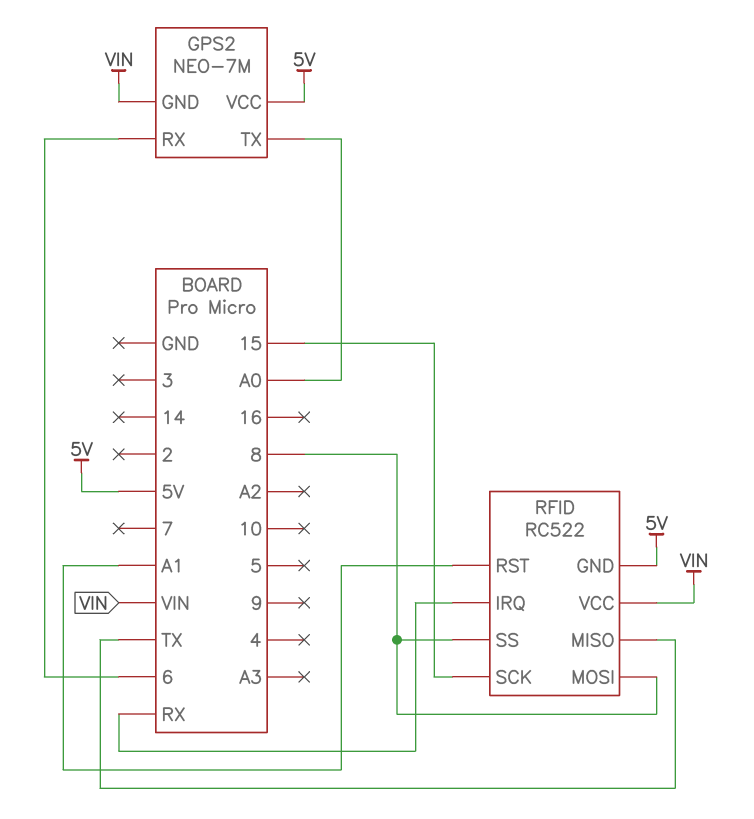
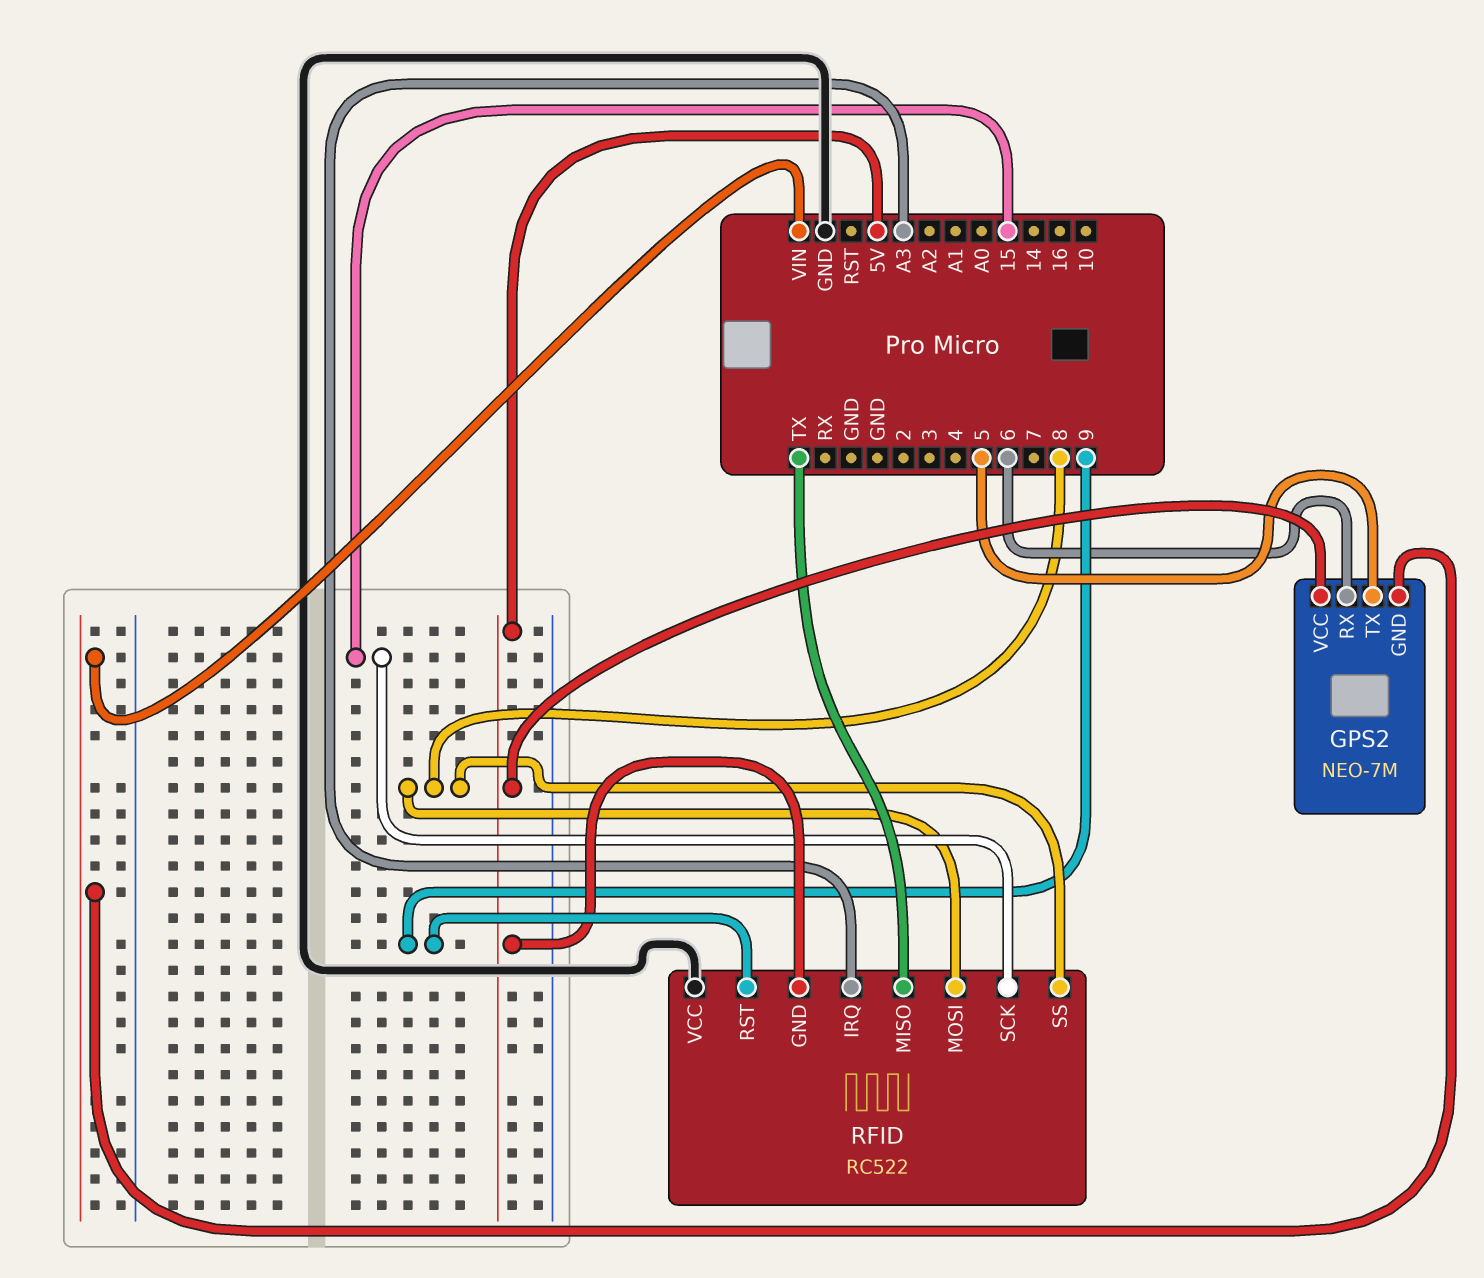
GPS2 pin TX: A0 -> 5
RFID pin IRQ: RX -> A3
RFID pin RST: A1 -> 9
RFID pin VCC: VIN -> GND

